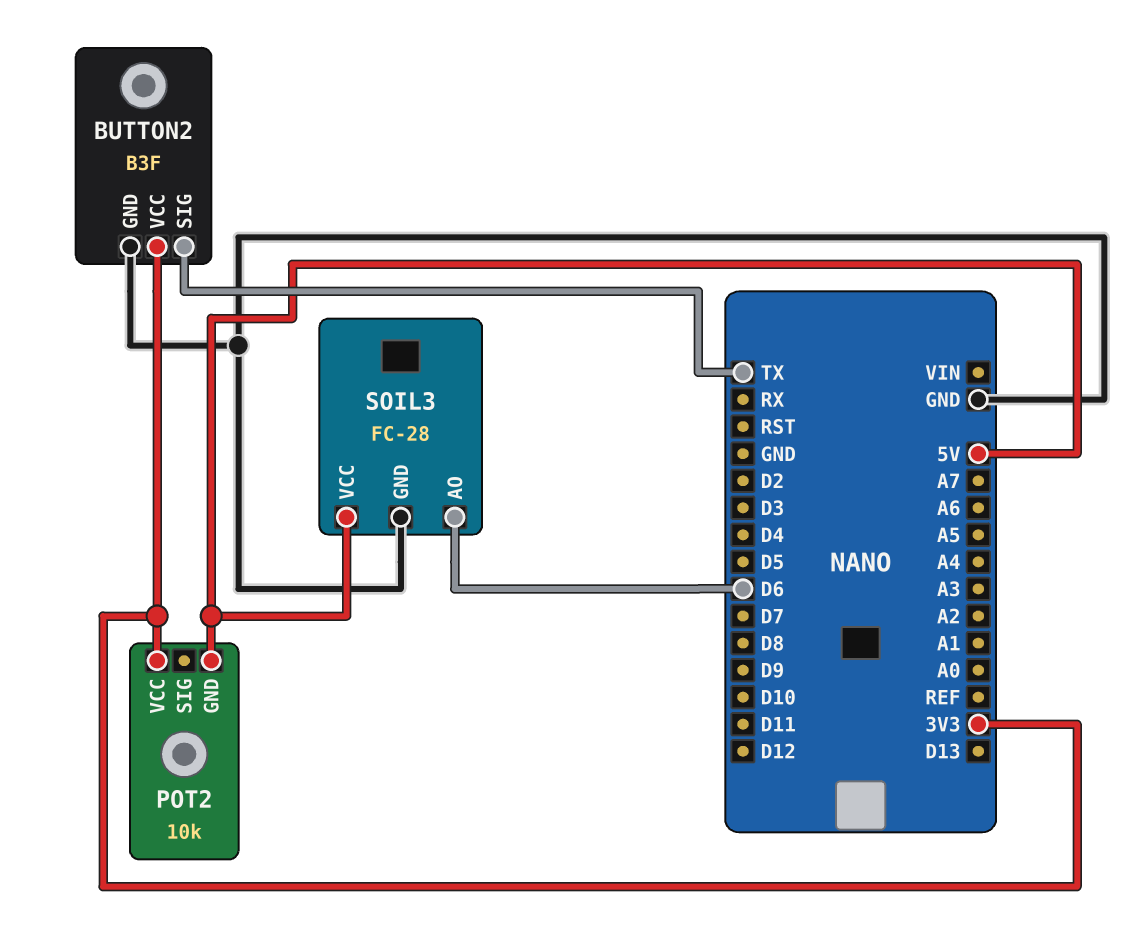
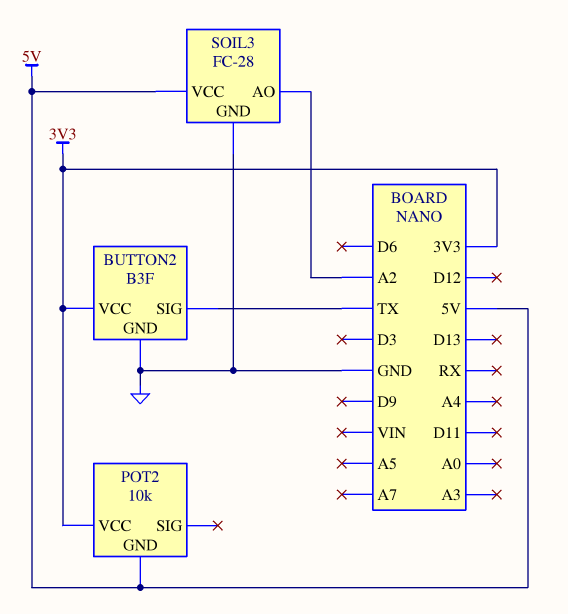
SOIL3 pin AO: D6 -> A2

